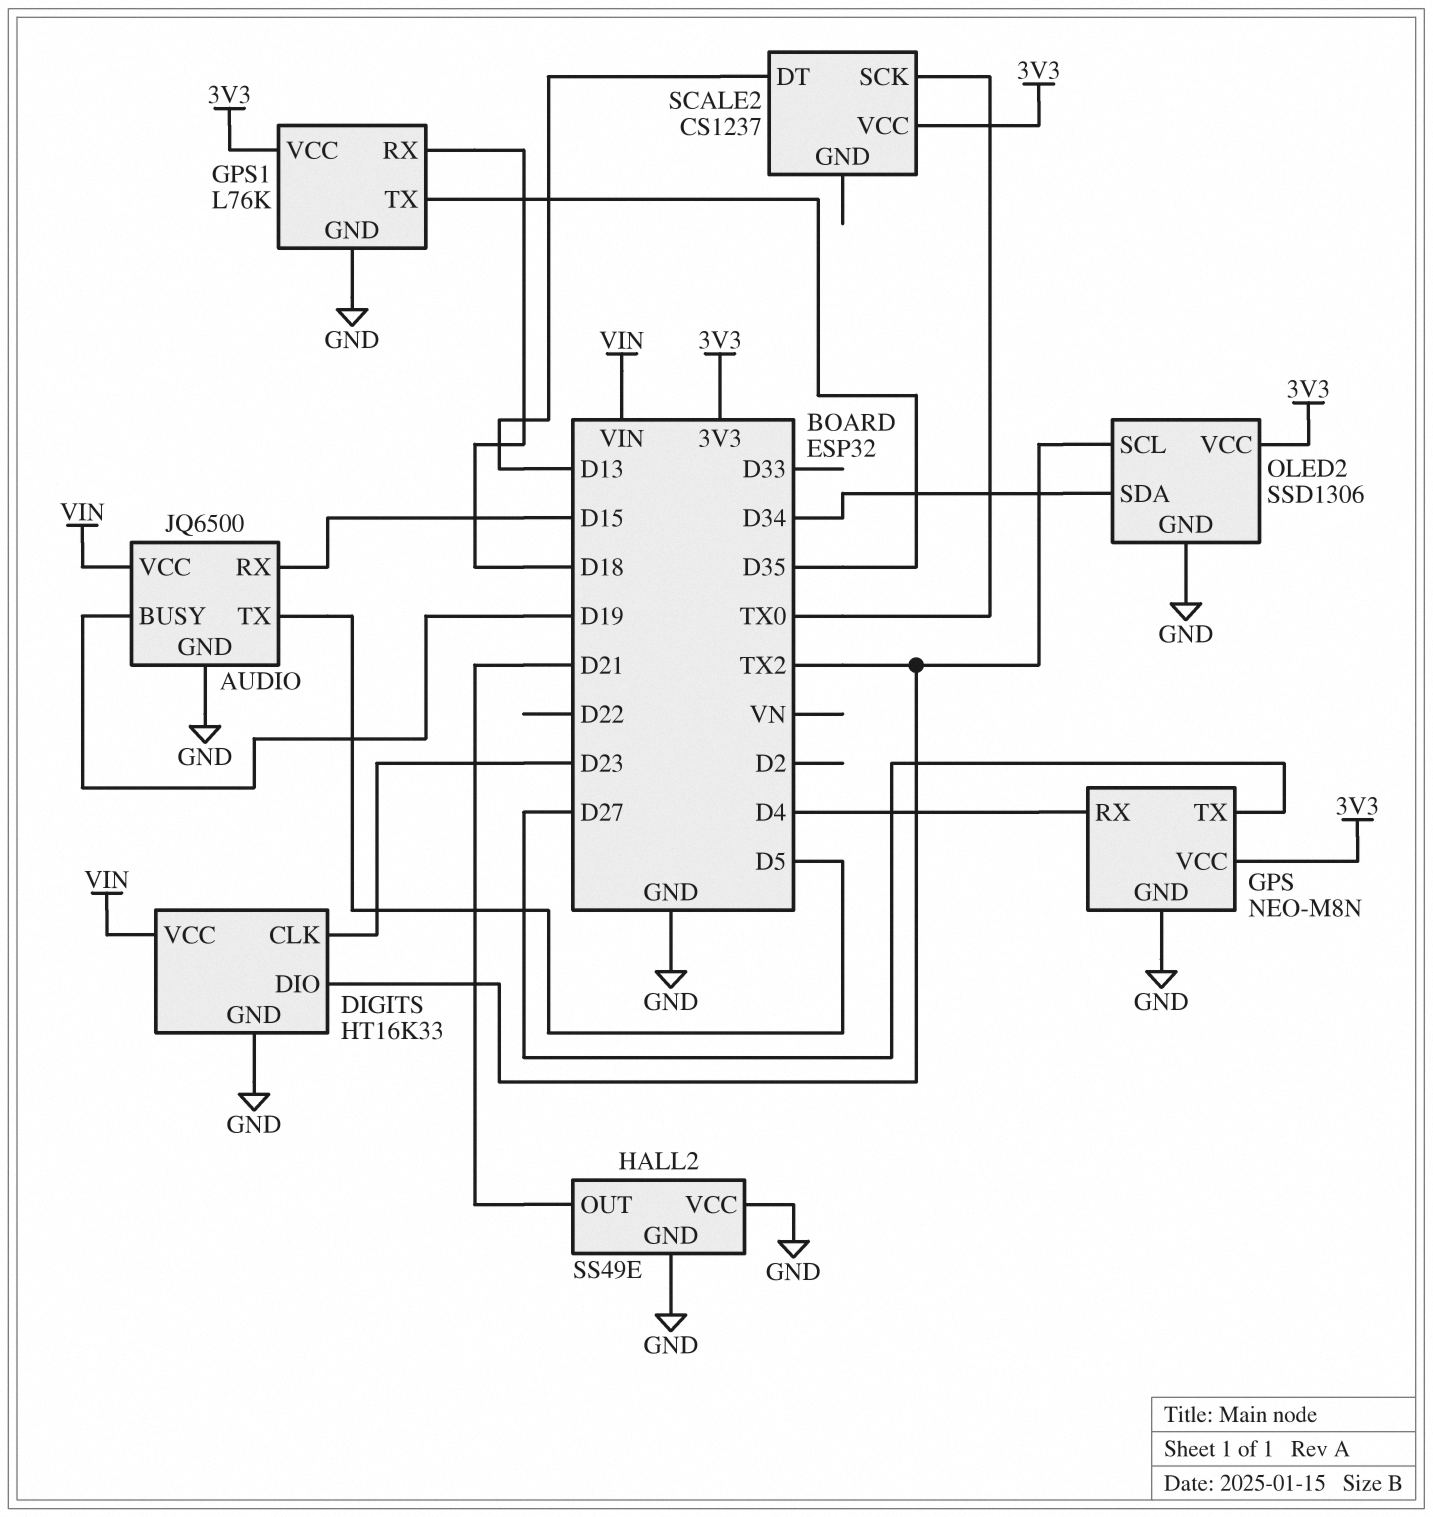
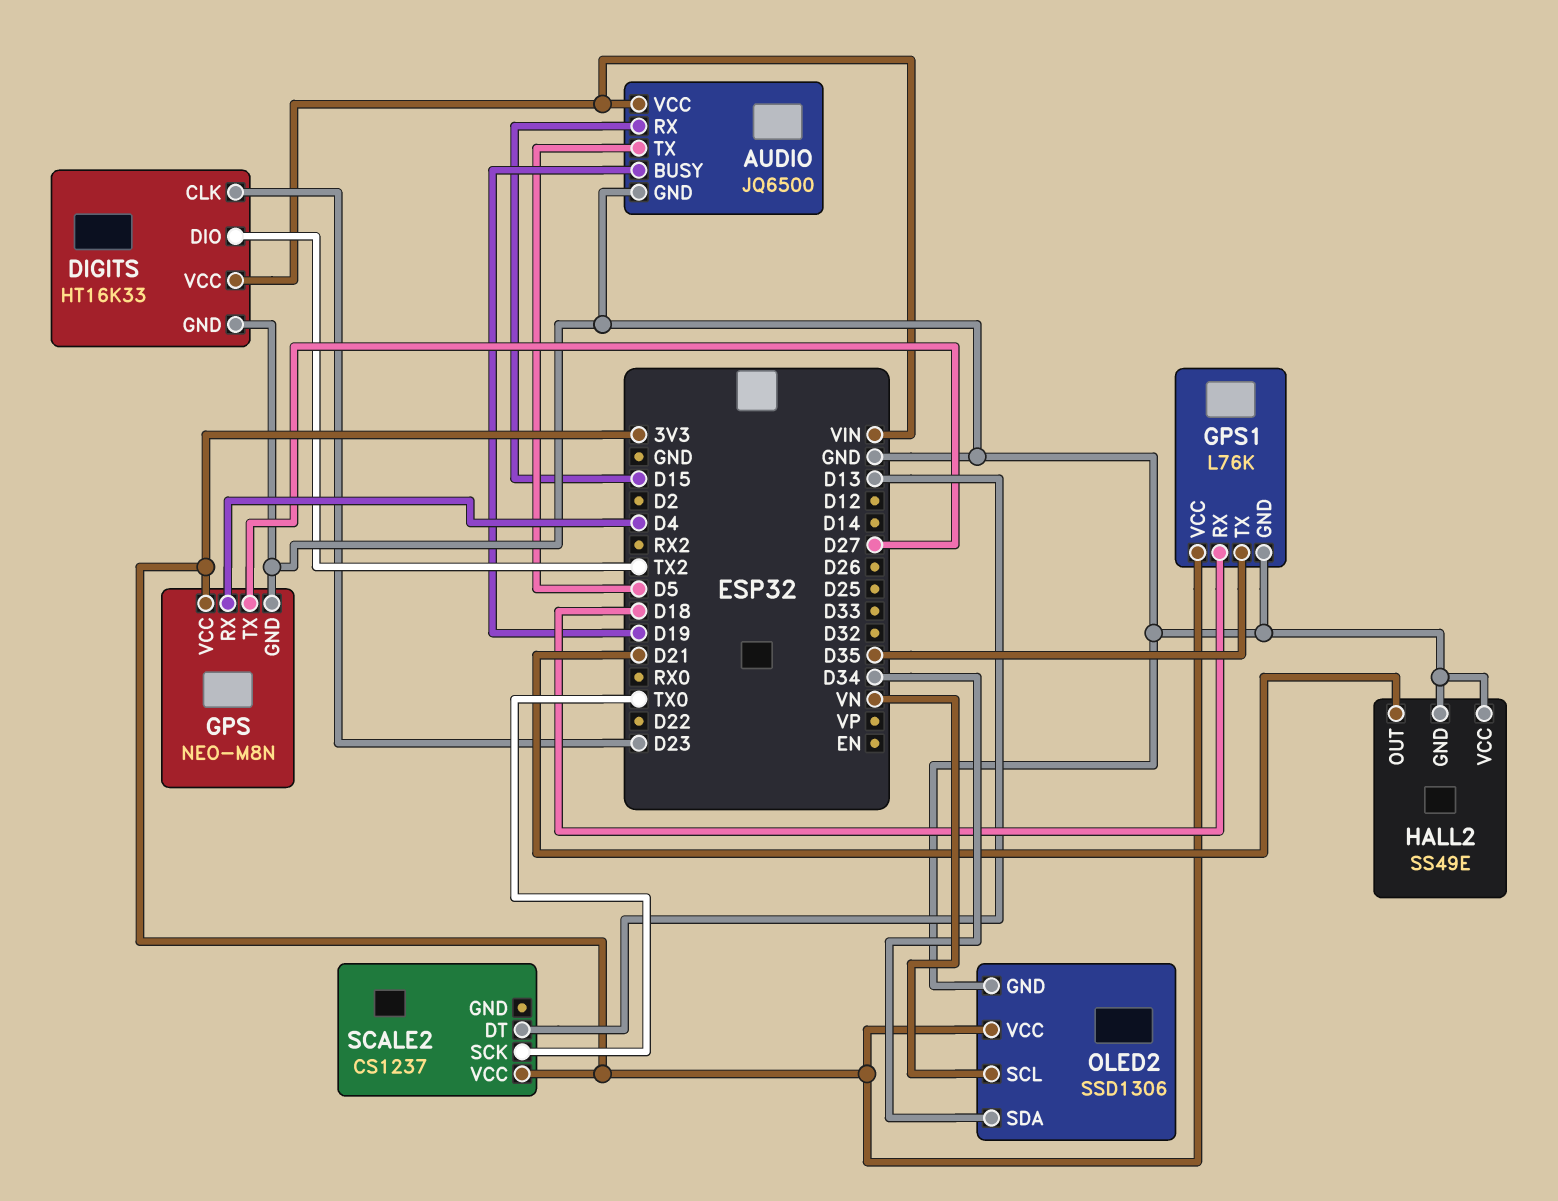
OLED2 pin SCL: TX2 -> VN

